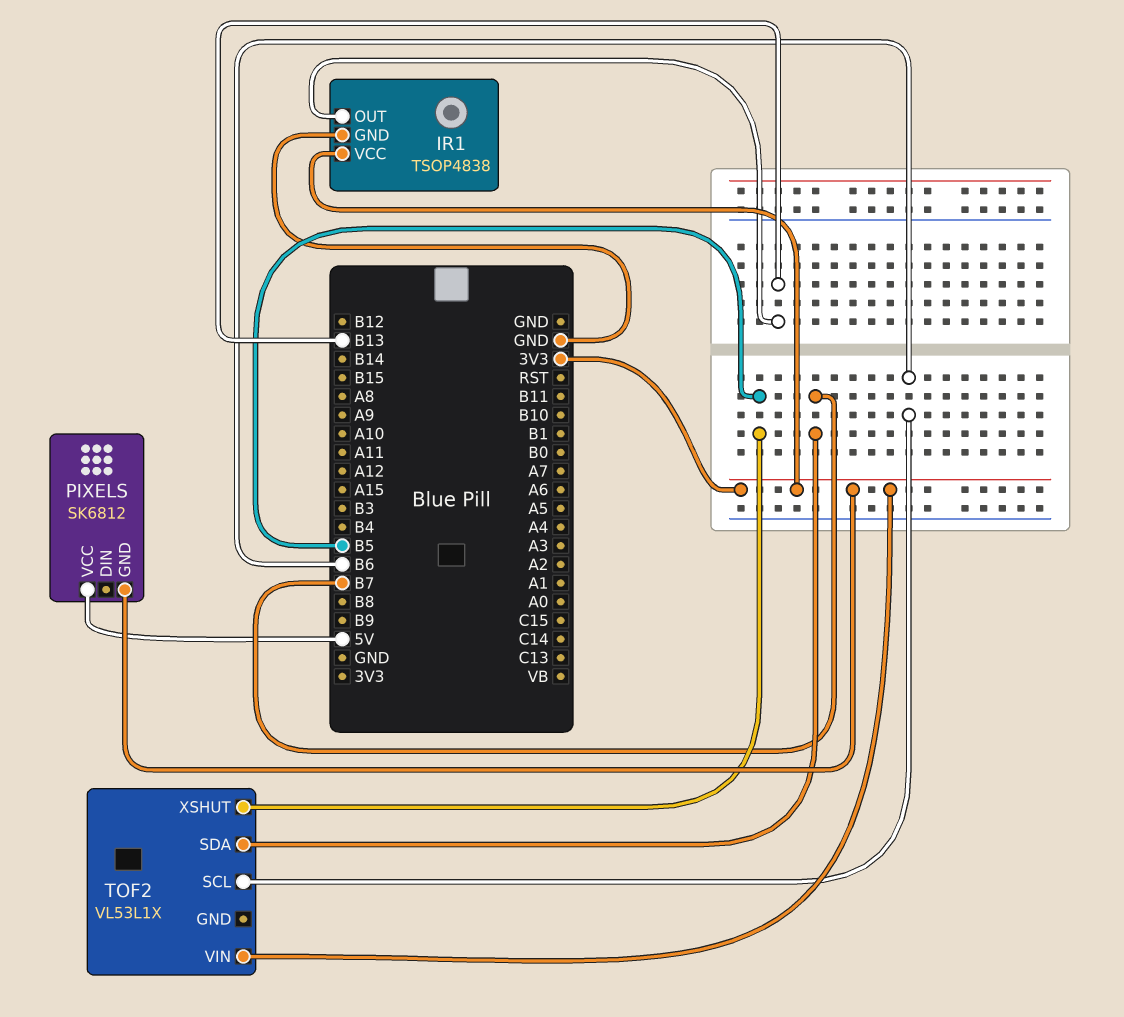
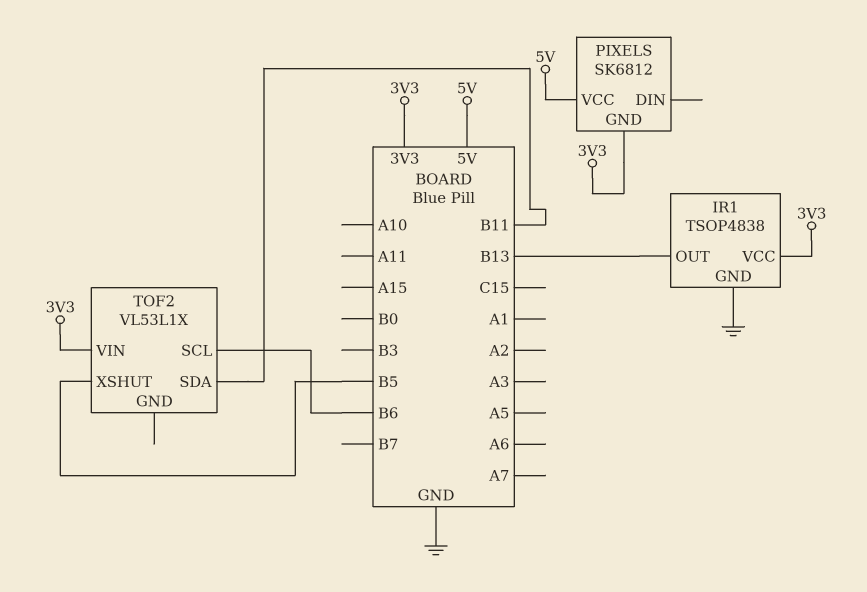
TOF2 pin SDA: B7 -> B11

